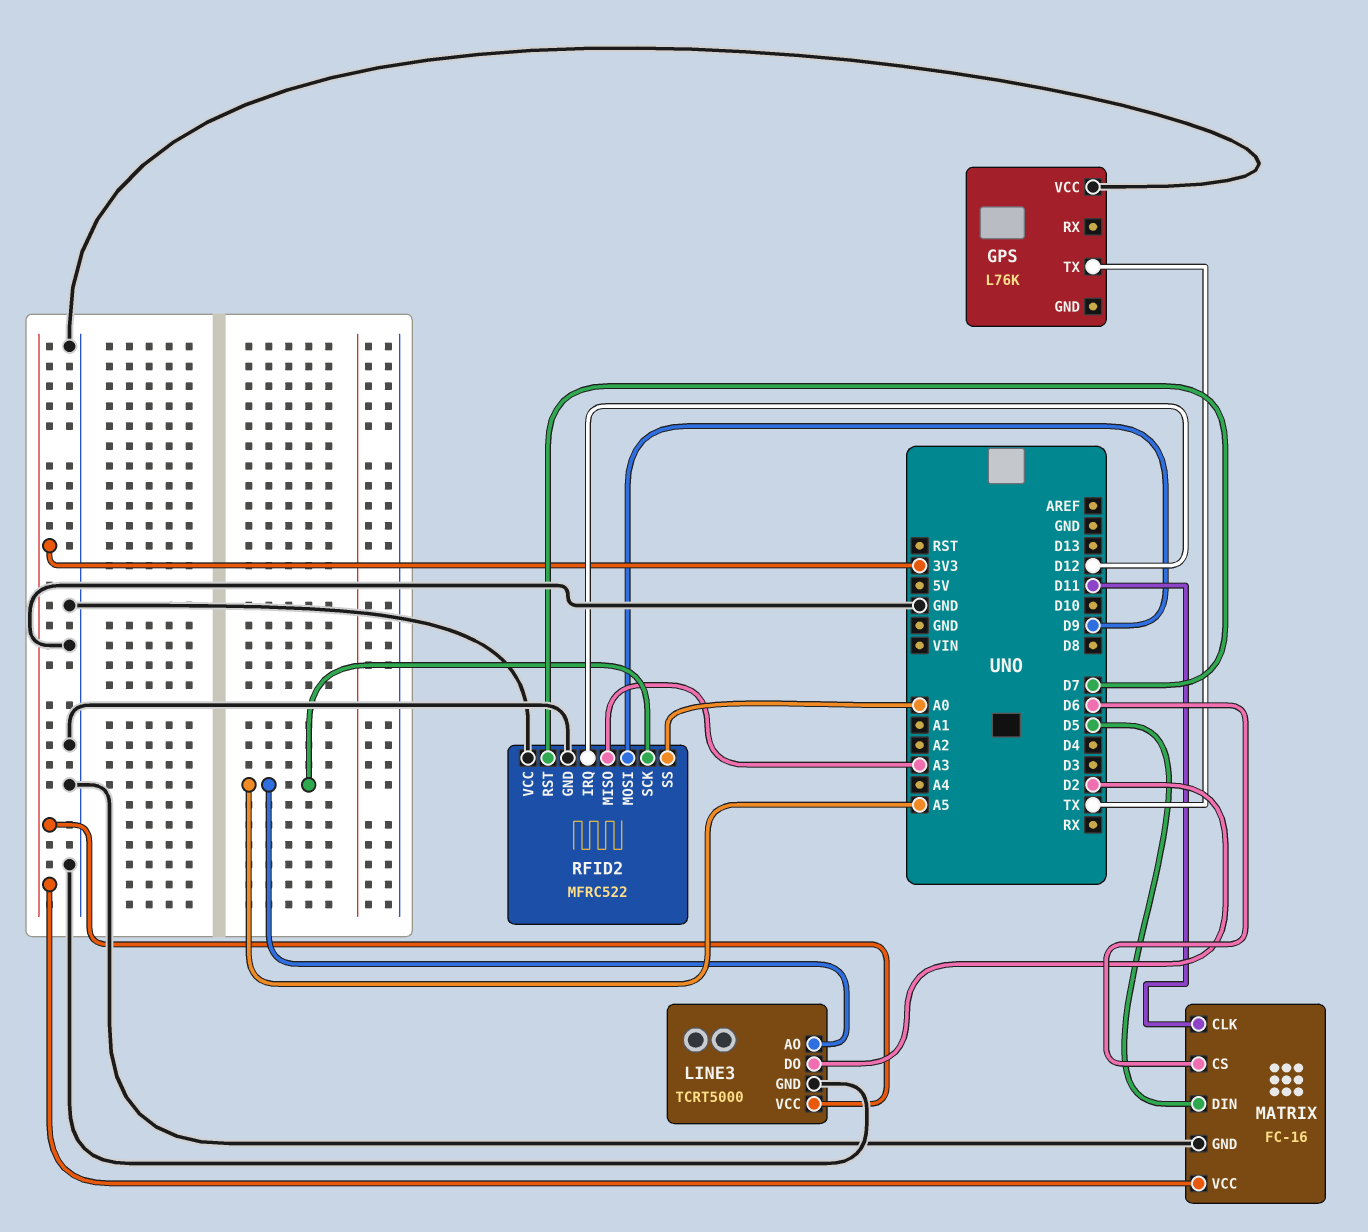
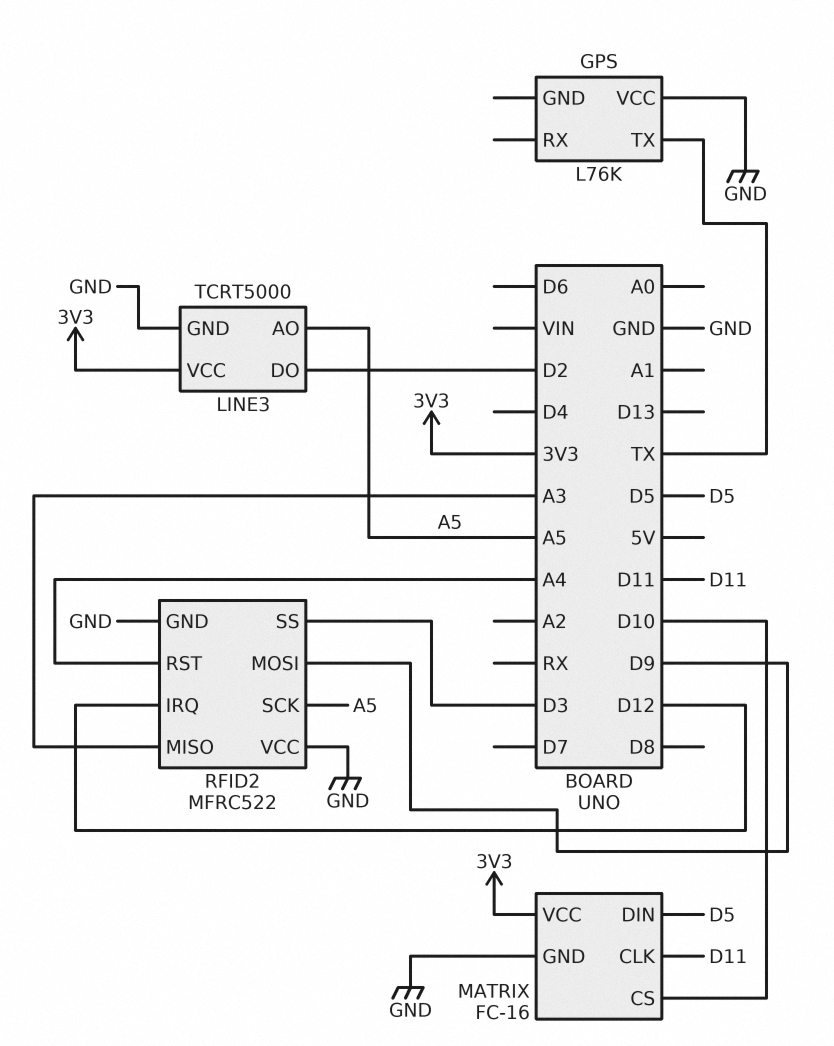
MATRIX pin CS: D6 -> D10
RFID2 pin RST: D7 -> A4
RFID2 pin SS: A0 -> D3

